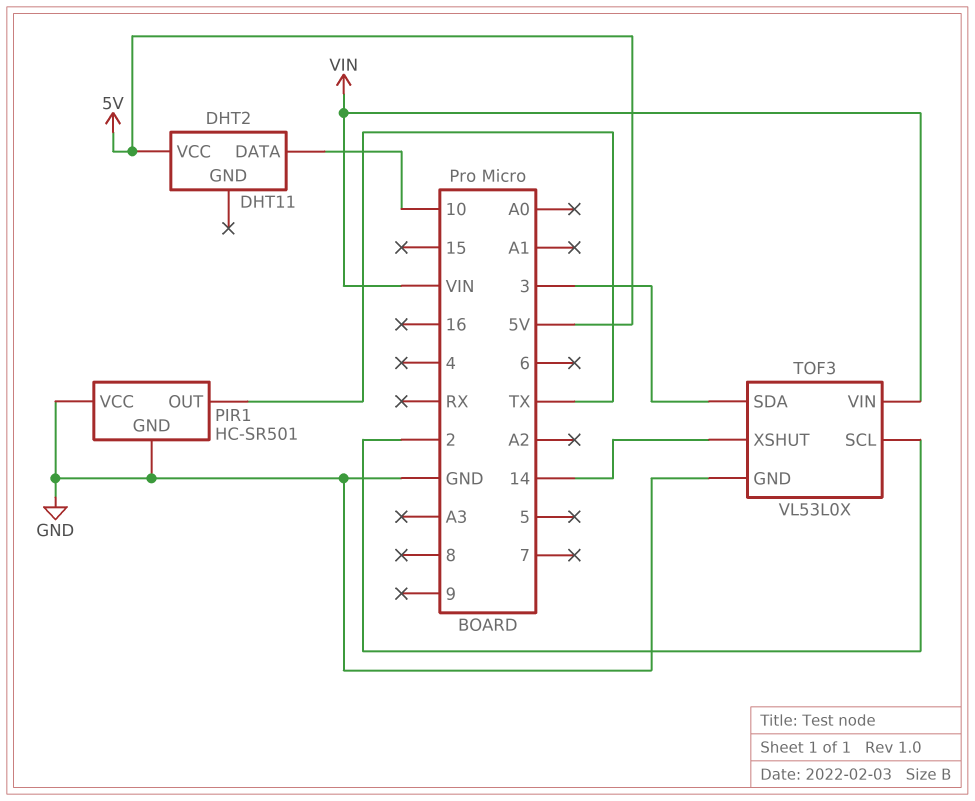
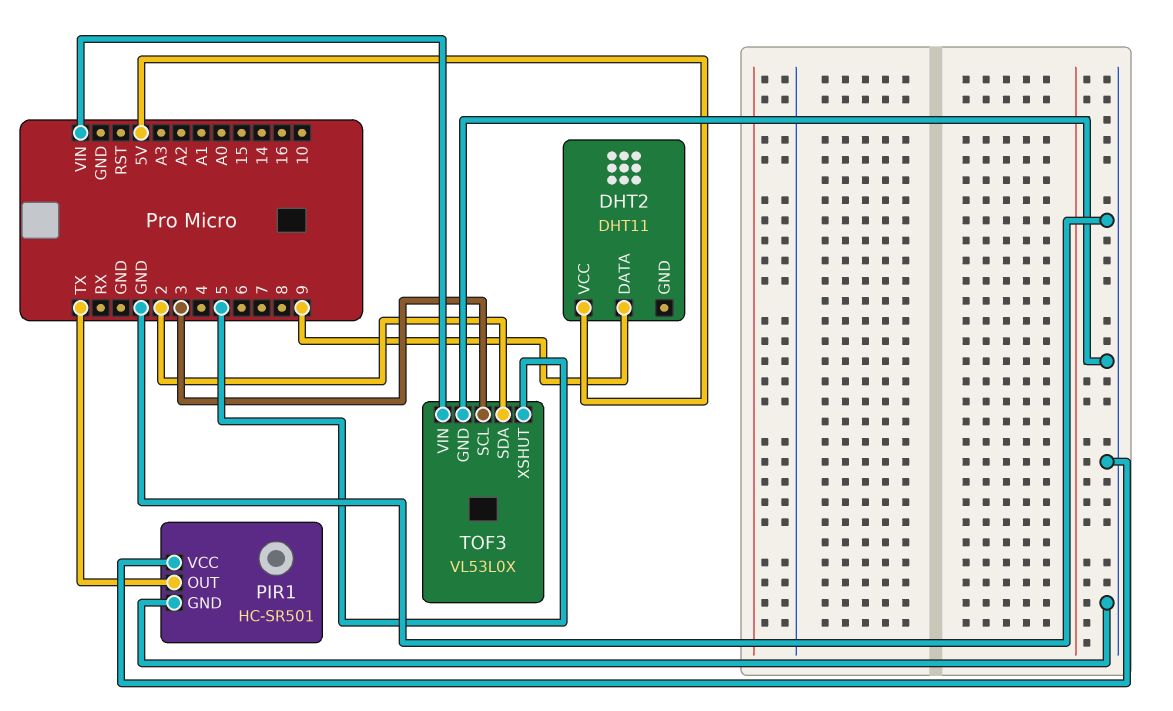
DHT2 pin DATA: 10 -> 9
TOF3 pin SCL: 2 -> 3
TOF3 pin SDA: 3 -> 2
TOF3 pin XSHUT: 14 -> 5

